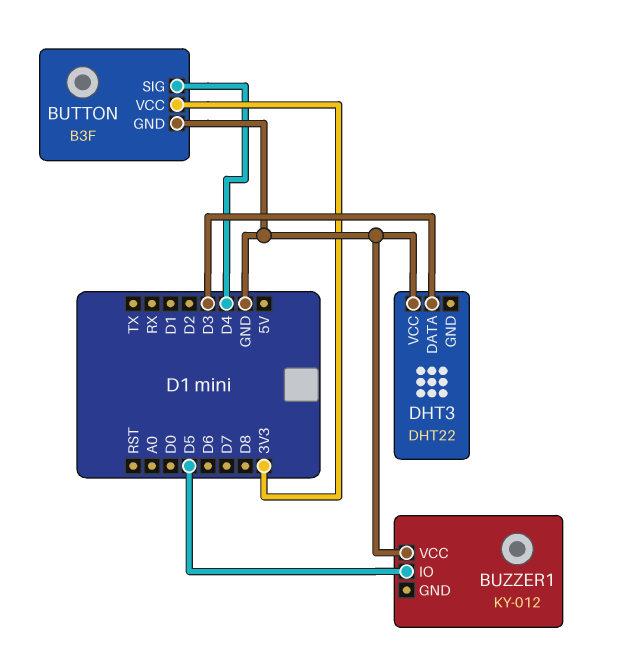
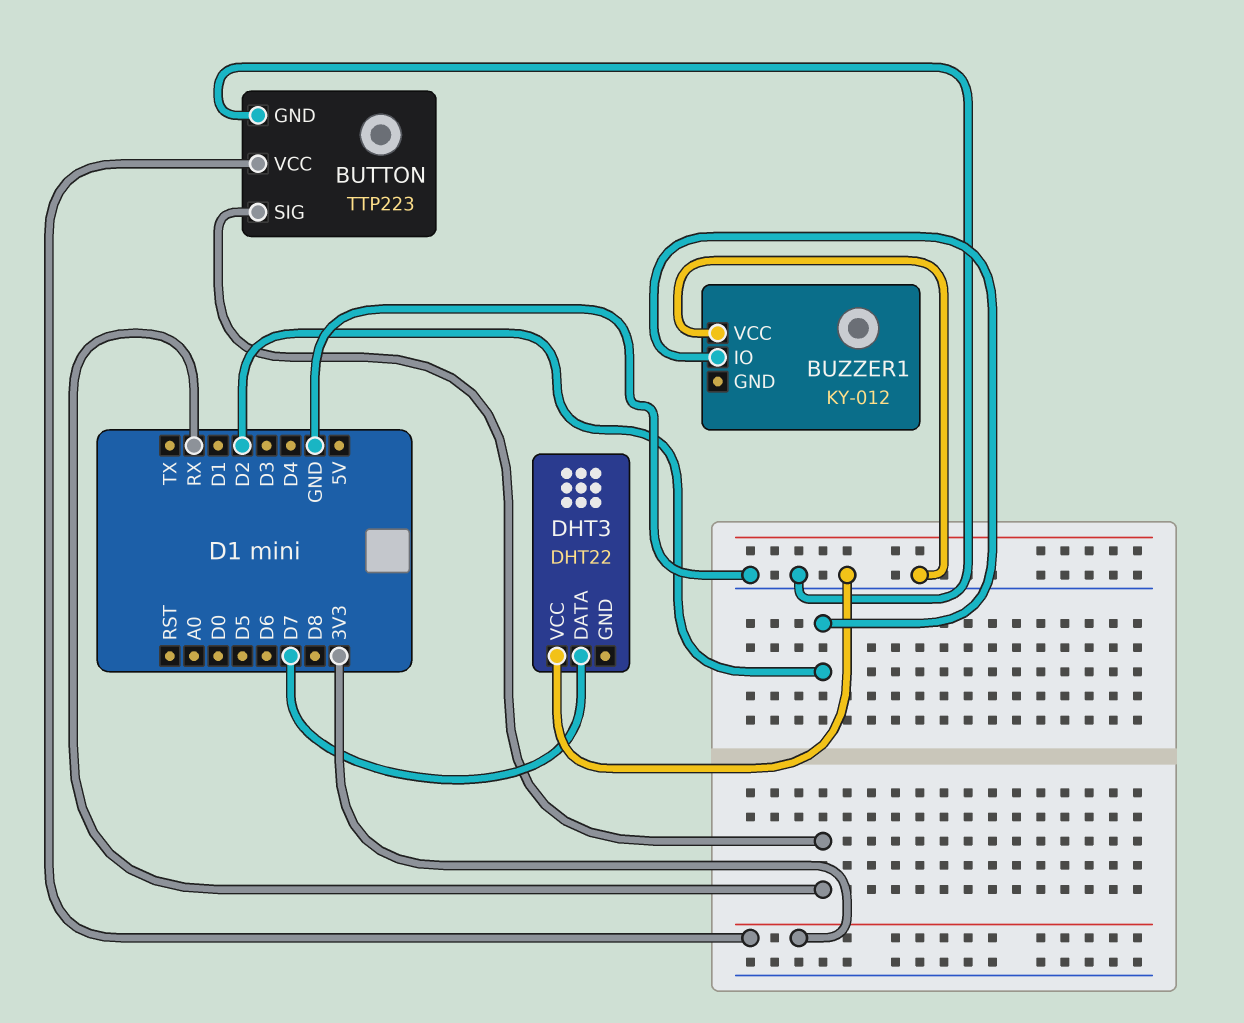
BUTTON: B3F -> TTP223
BUTTON pin SIG: D4 -> RX
BUZZER1 pin IO: D5 -> D2
DHT3 pin DATA: D3 -> D7

